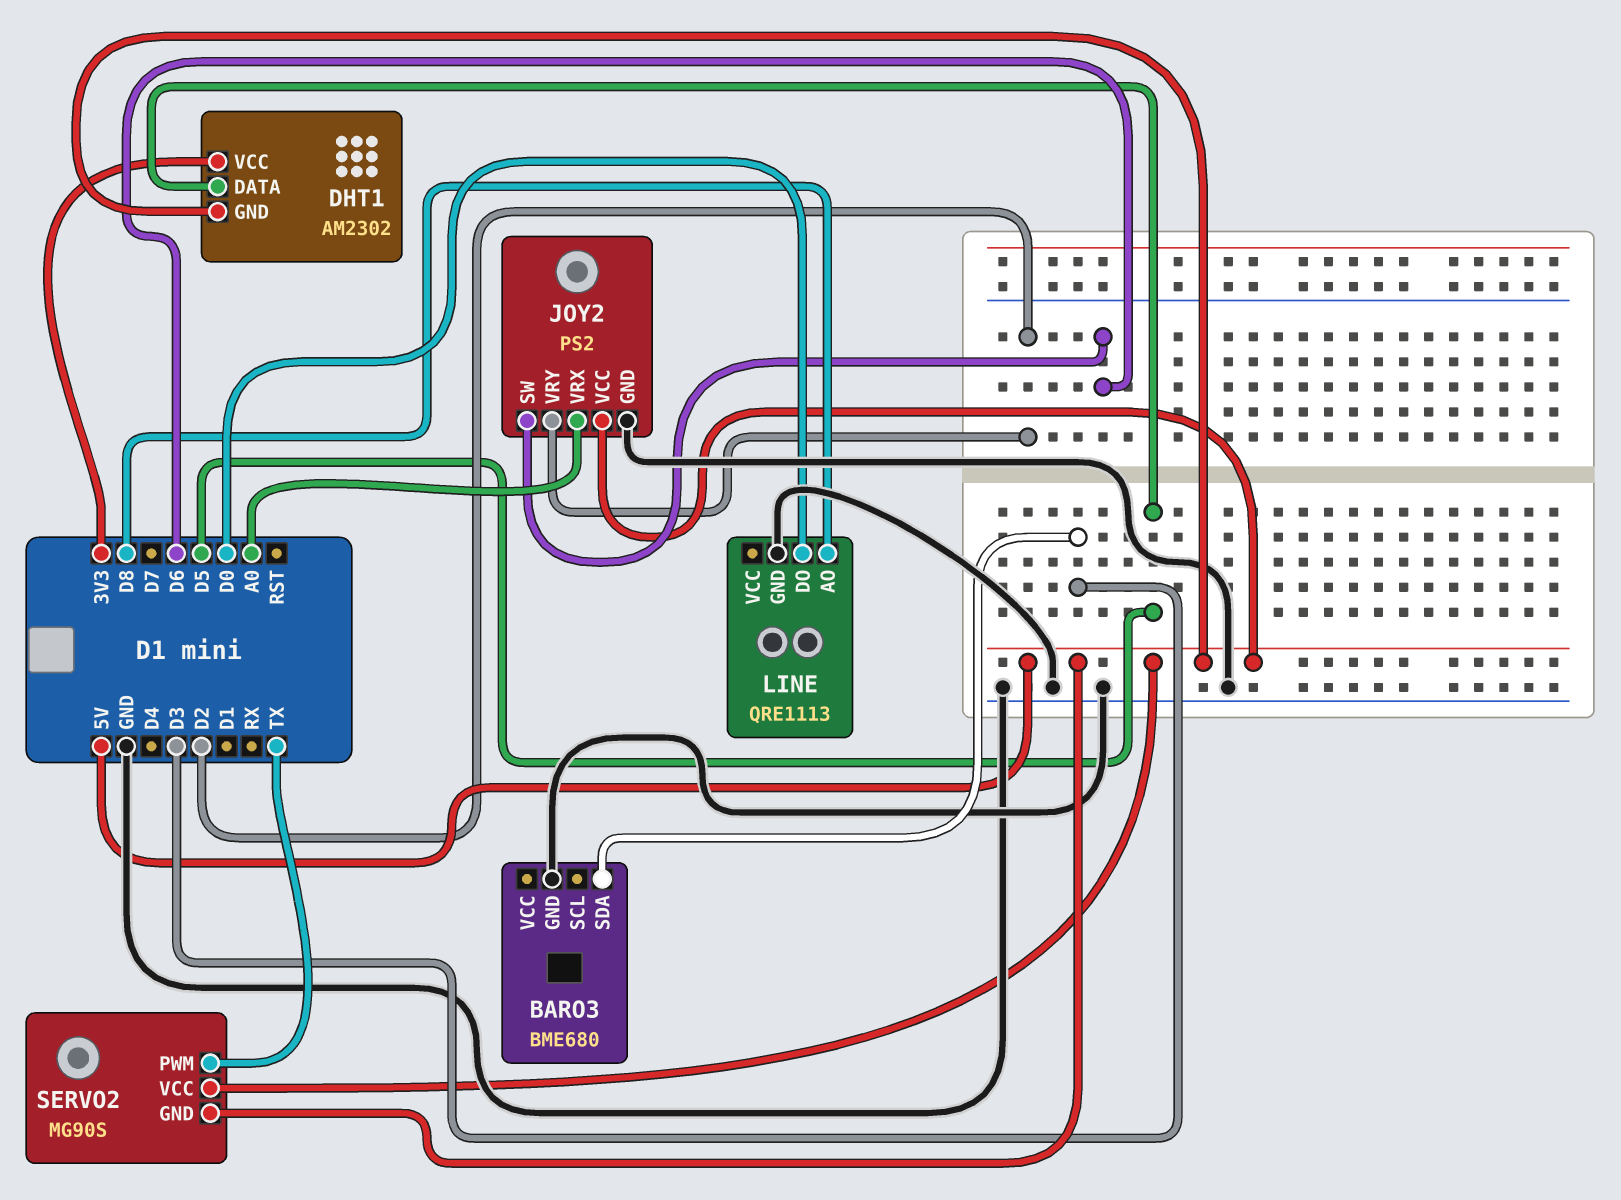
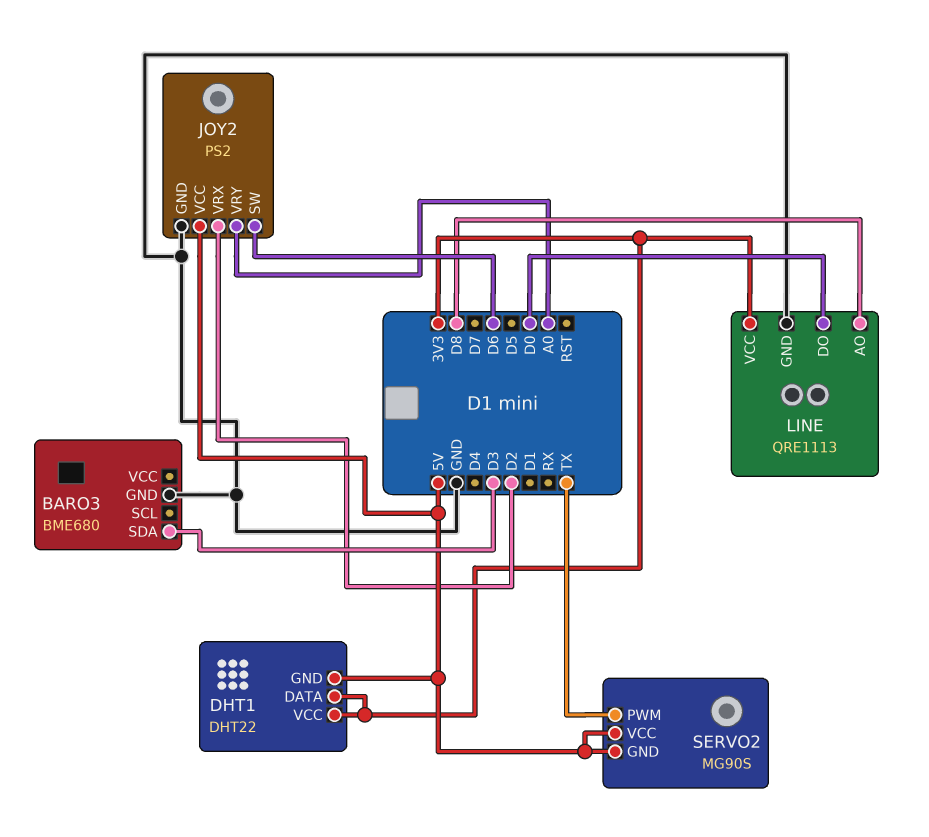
DHT1: AM2302 -> DHT22
DHT1 pin DATA: D5 -> 3V3
JOY2 pin VRX: A0 -> D2
JOY2 pin VRY: D2 -> A0
LINE pin VCC: none -> 3V3

